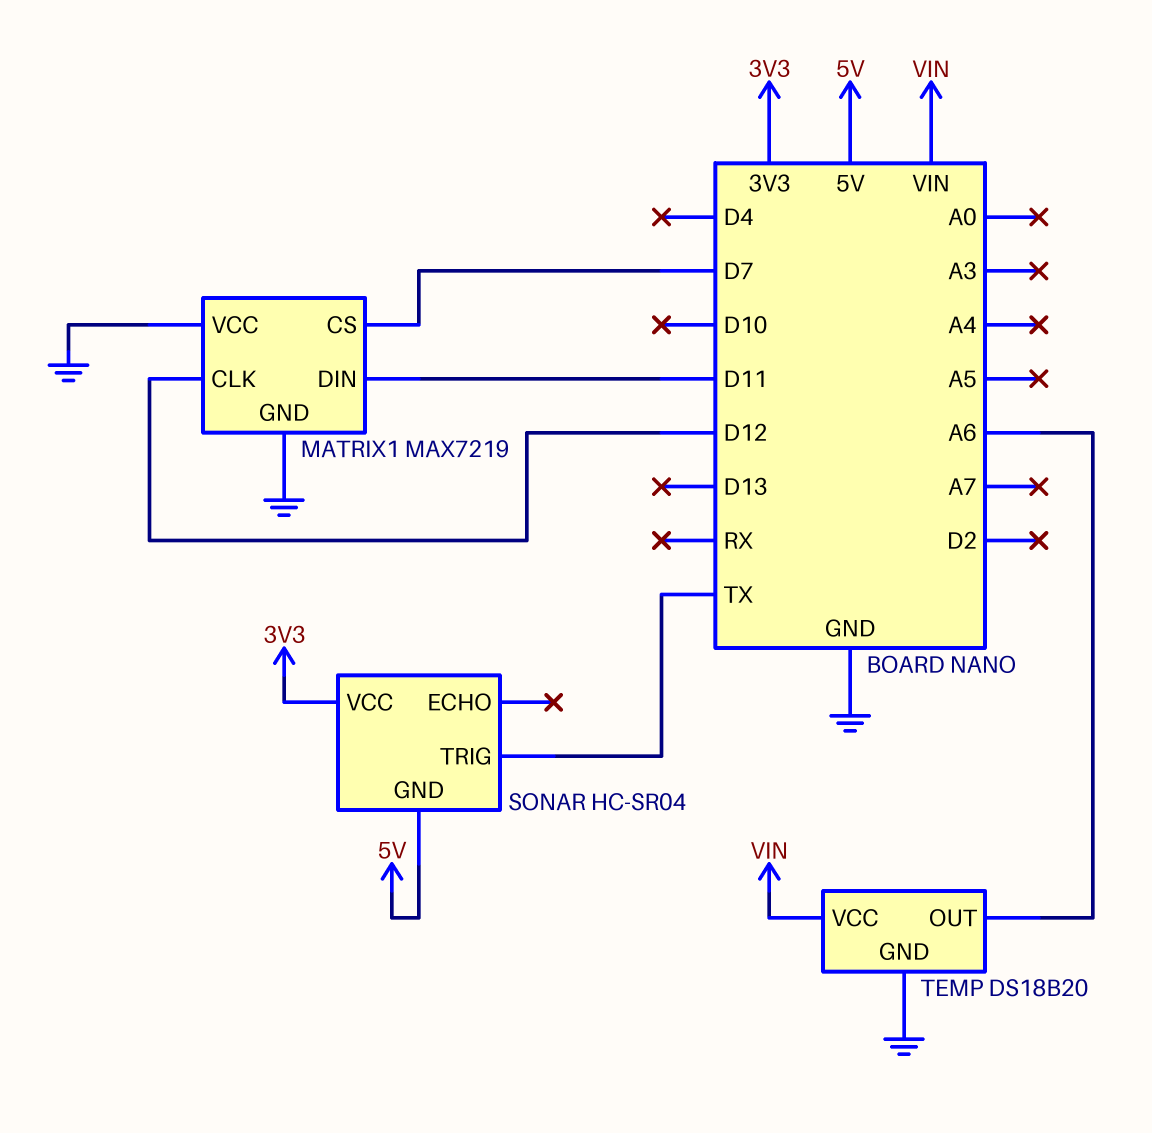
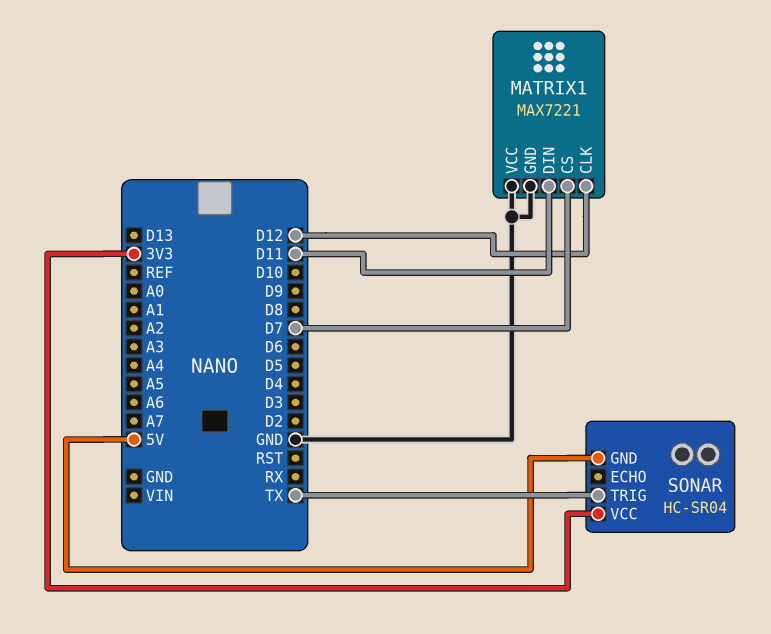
MATRIX1: MAX7219 -> MAX7221
TEMP: DS18B20 -> none
TEMP pin GND: GND -> none
TEMP pin OUT: A6 -> none
TEMP pin VCC: VIN -> none

